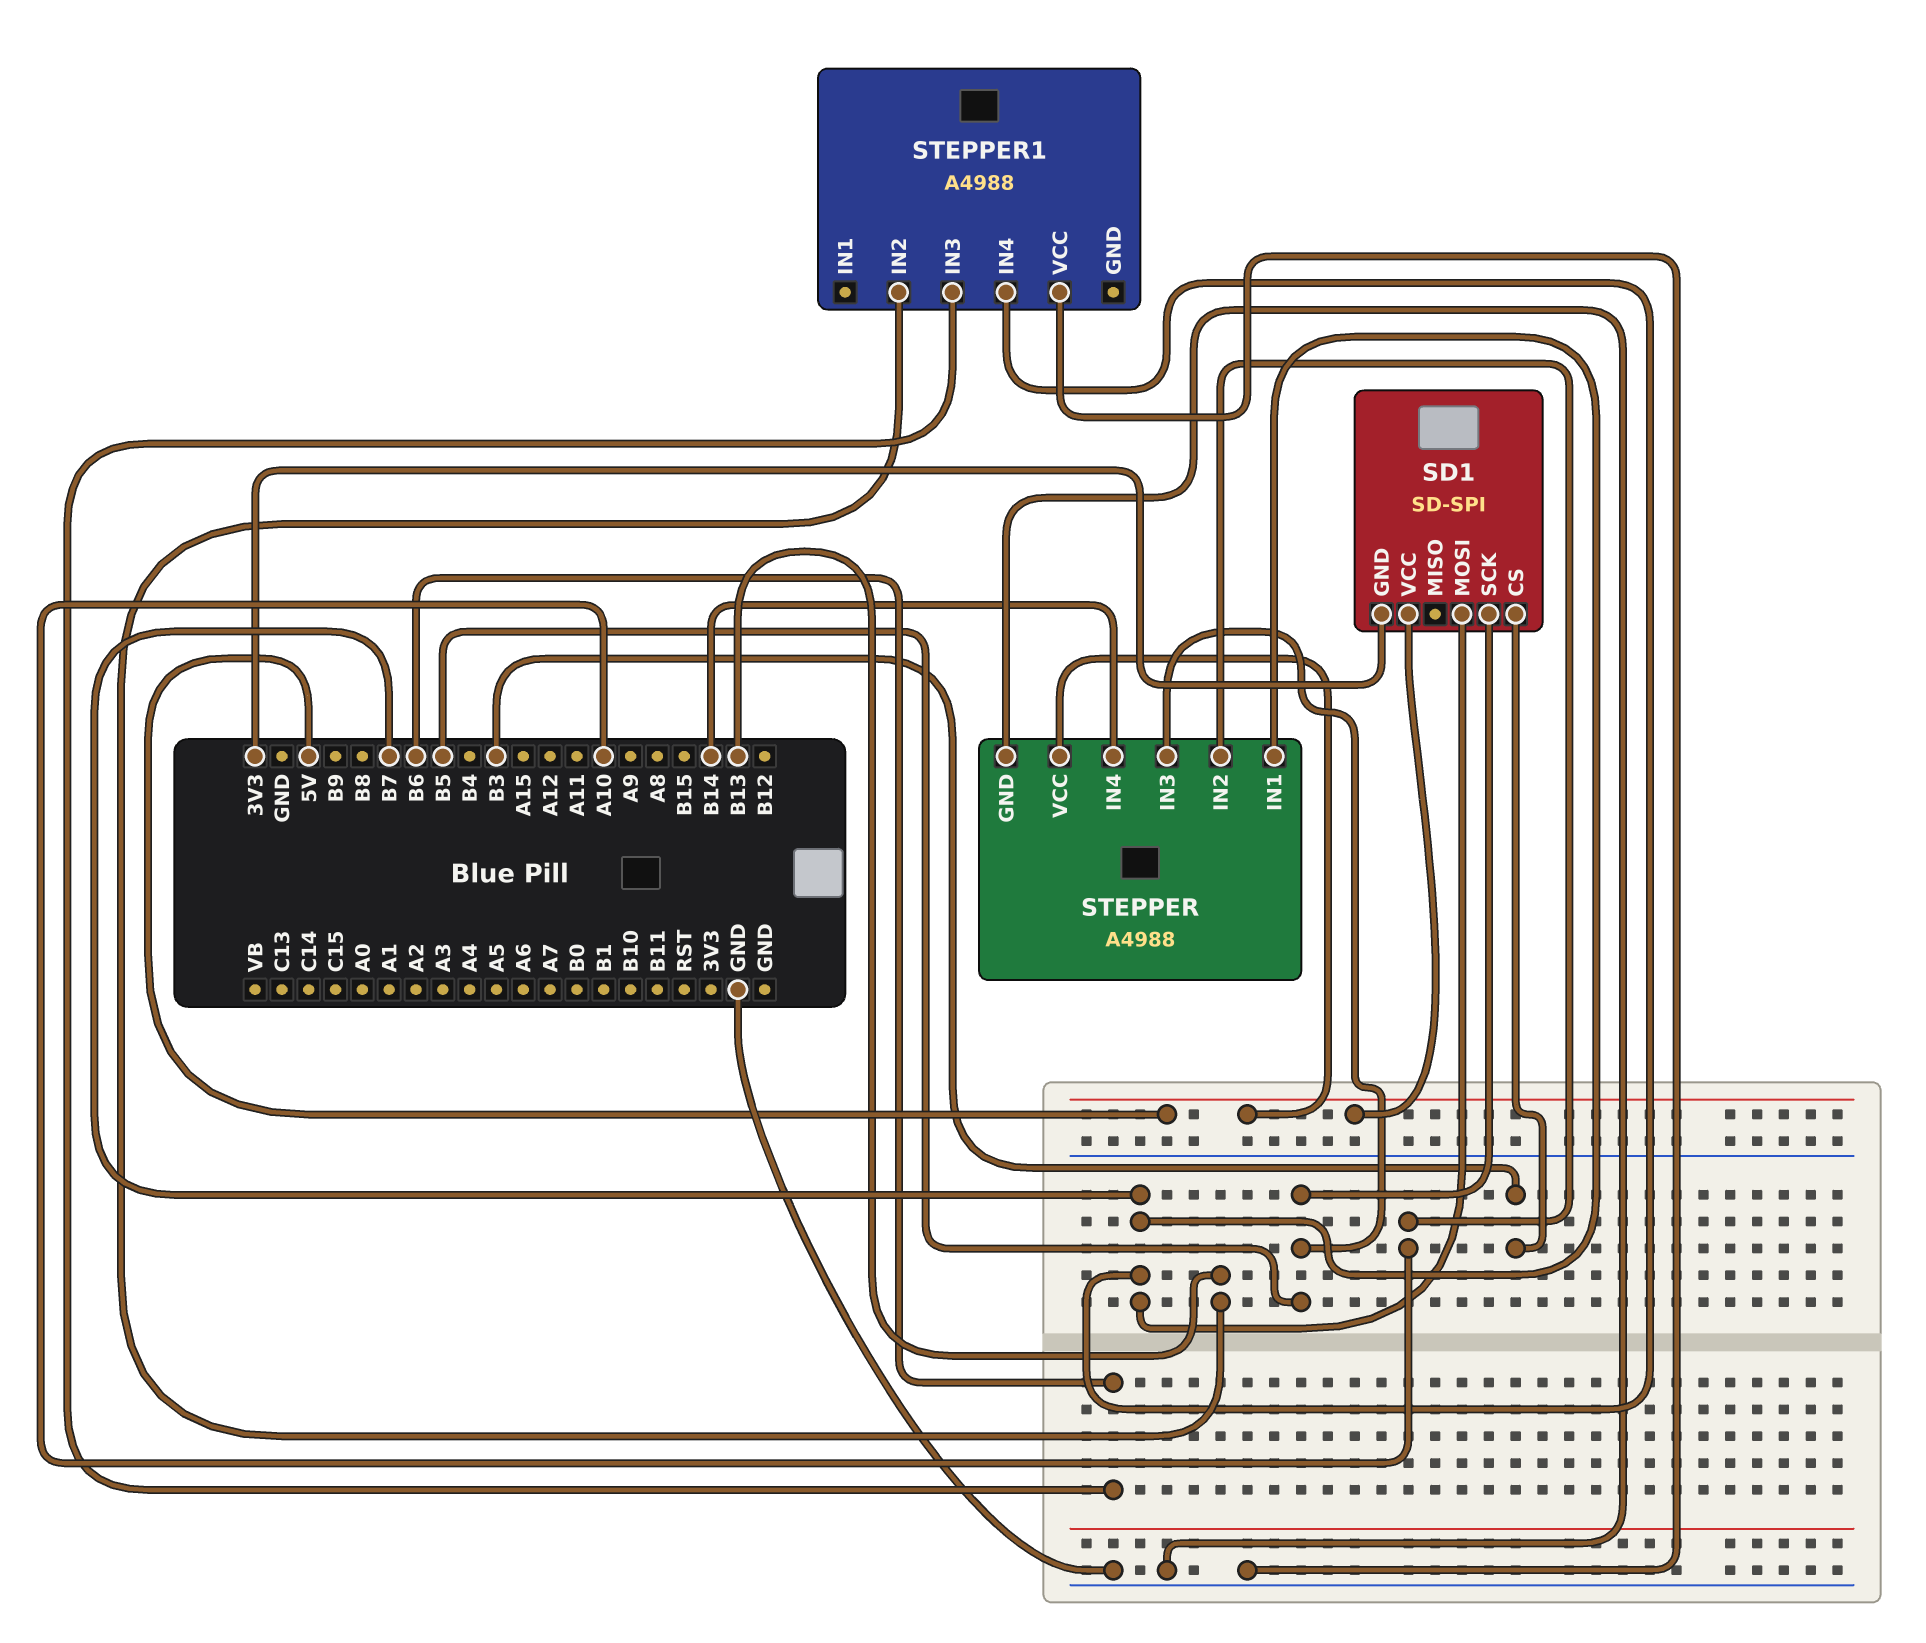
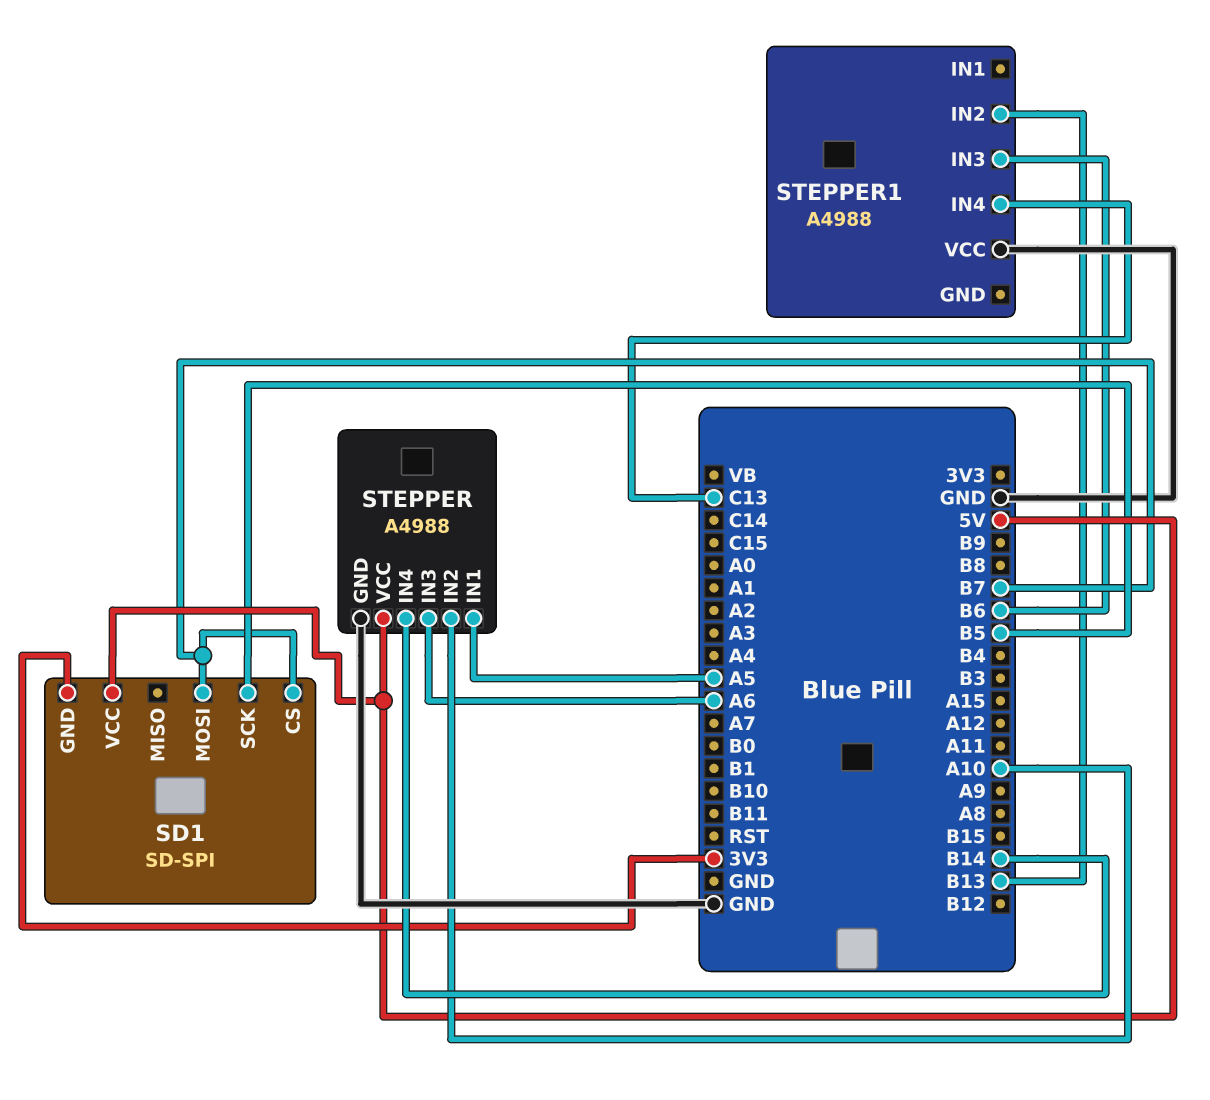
SD1 pin CS: B3 -> B7
STEPPER pin IN1: B7 -> A5
STEPPER pin IN3: B5 -> A6
STEPPER1 pin IN4: B7 -> C13

